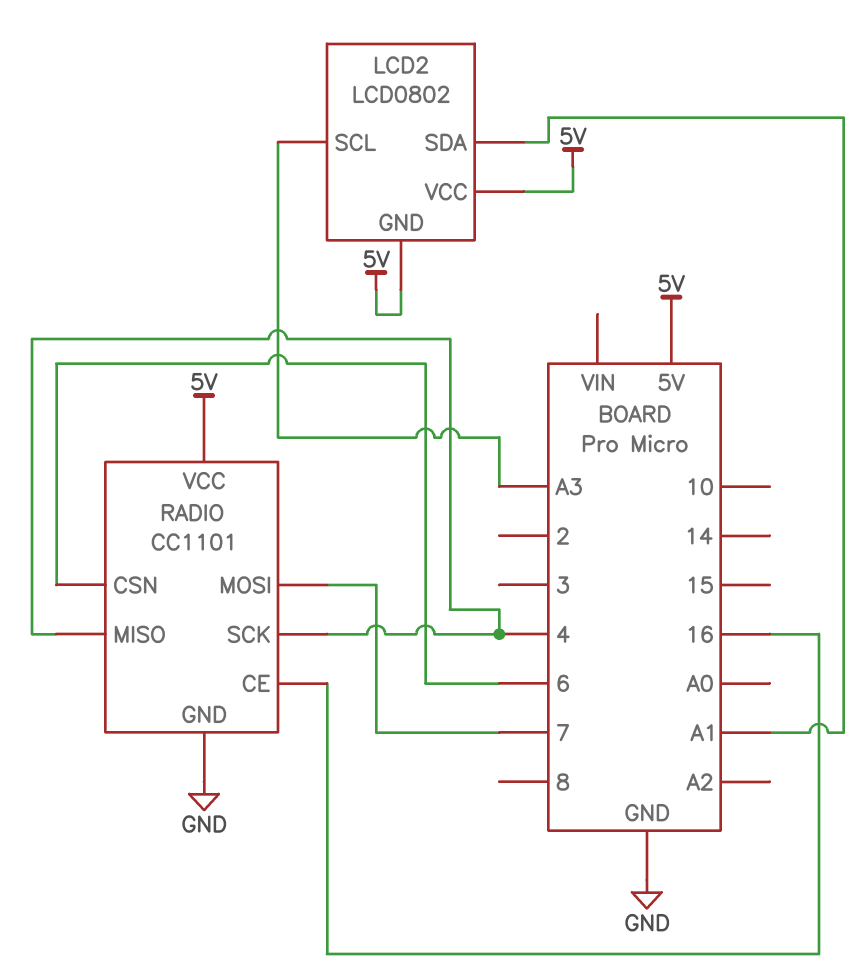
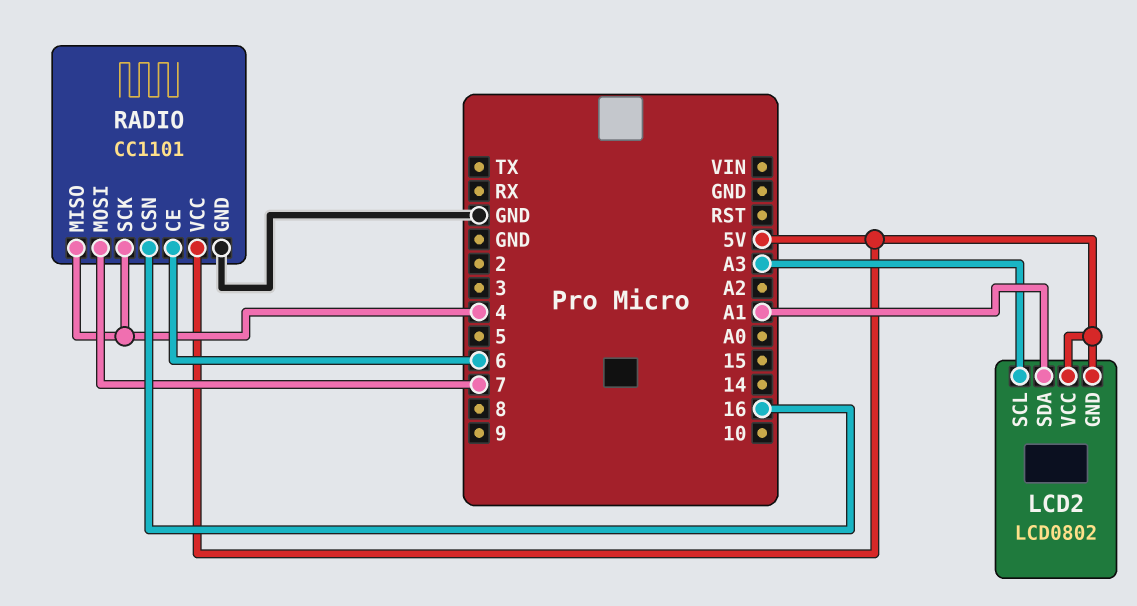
RADIO pin CE: 16 -> 6
RADIO pin CSN: 6 -> 16

